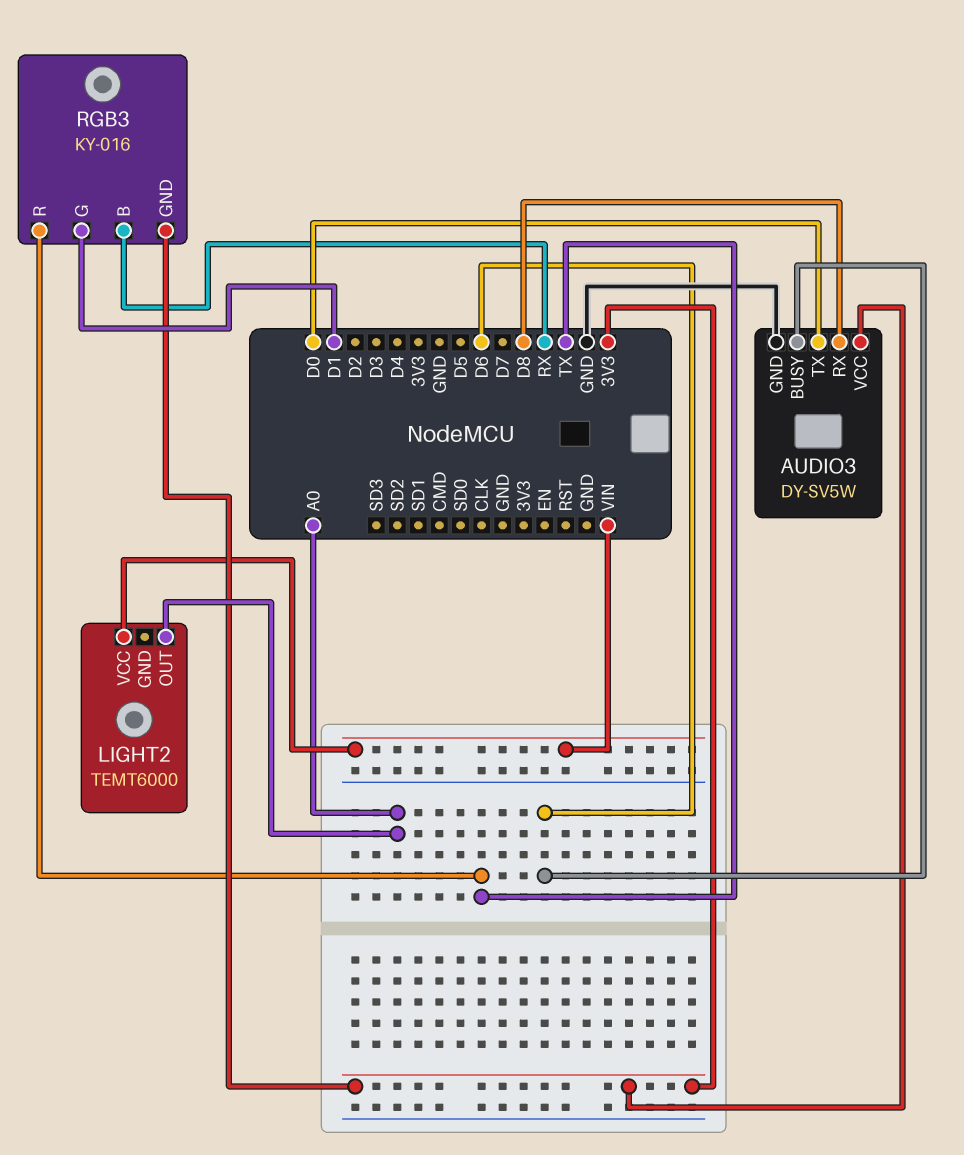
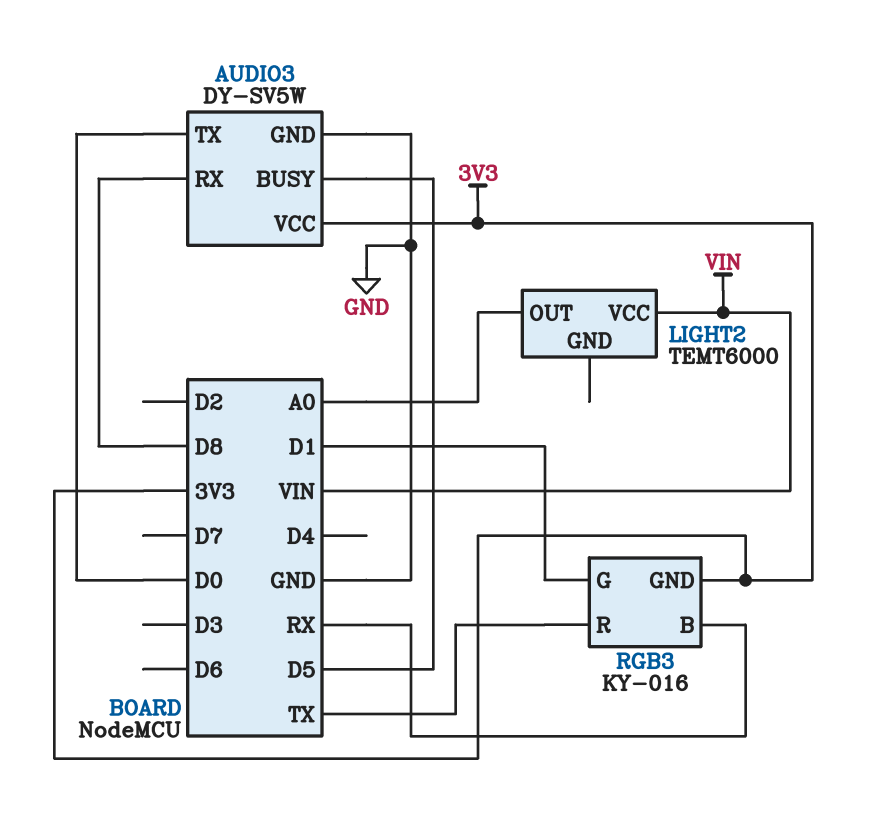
AUDIO3 pin BUSY: D6 -> D5

